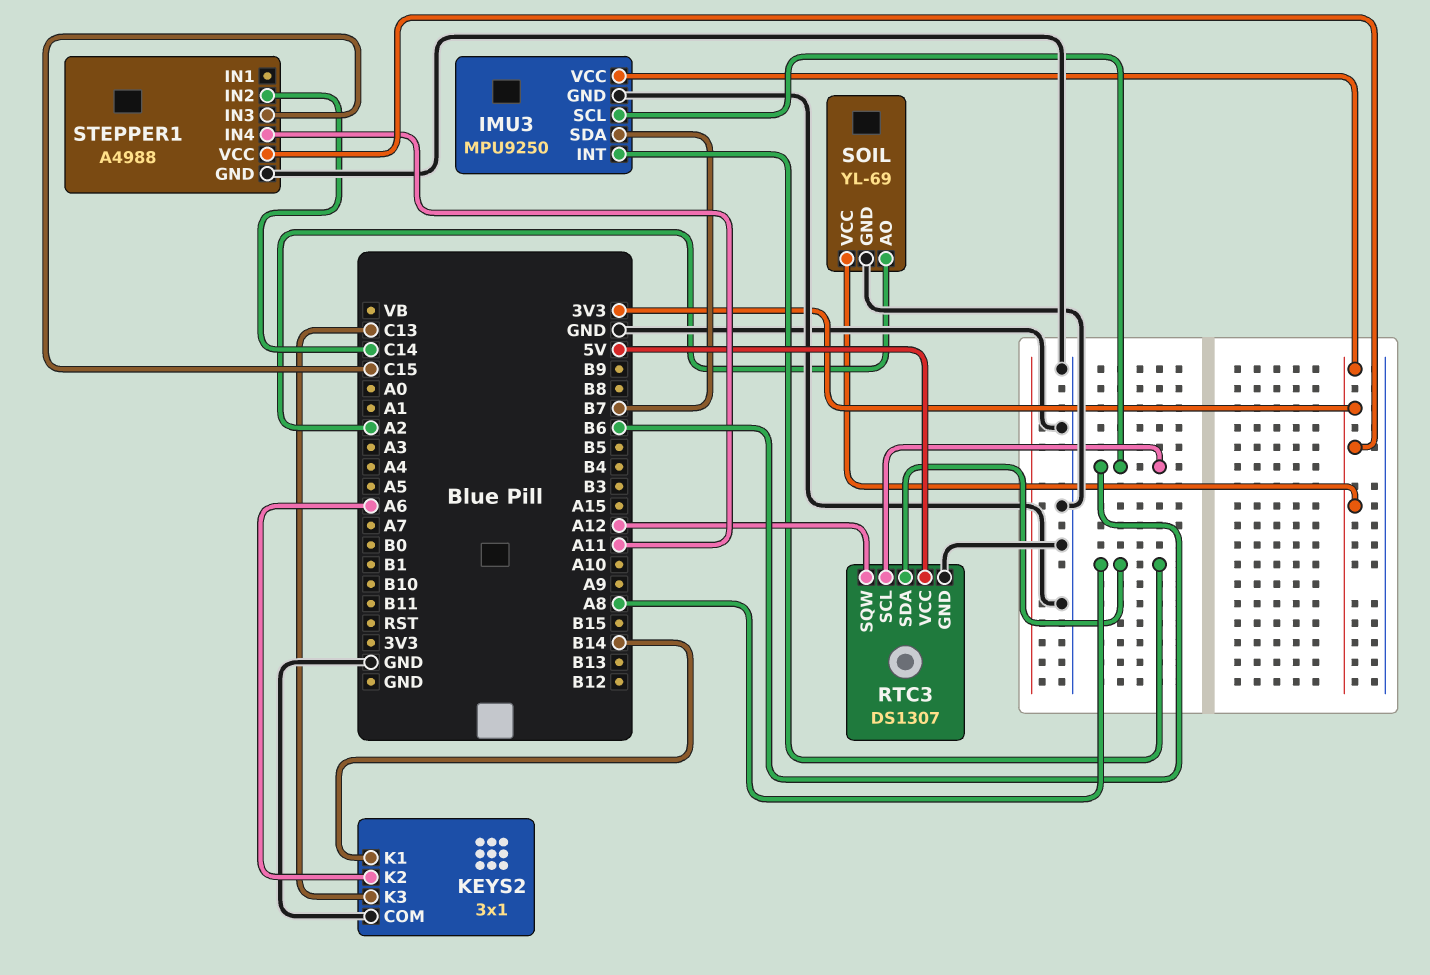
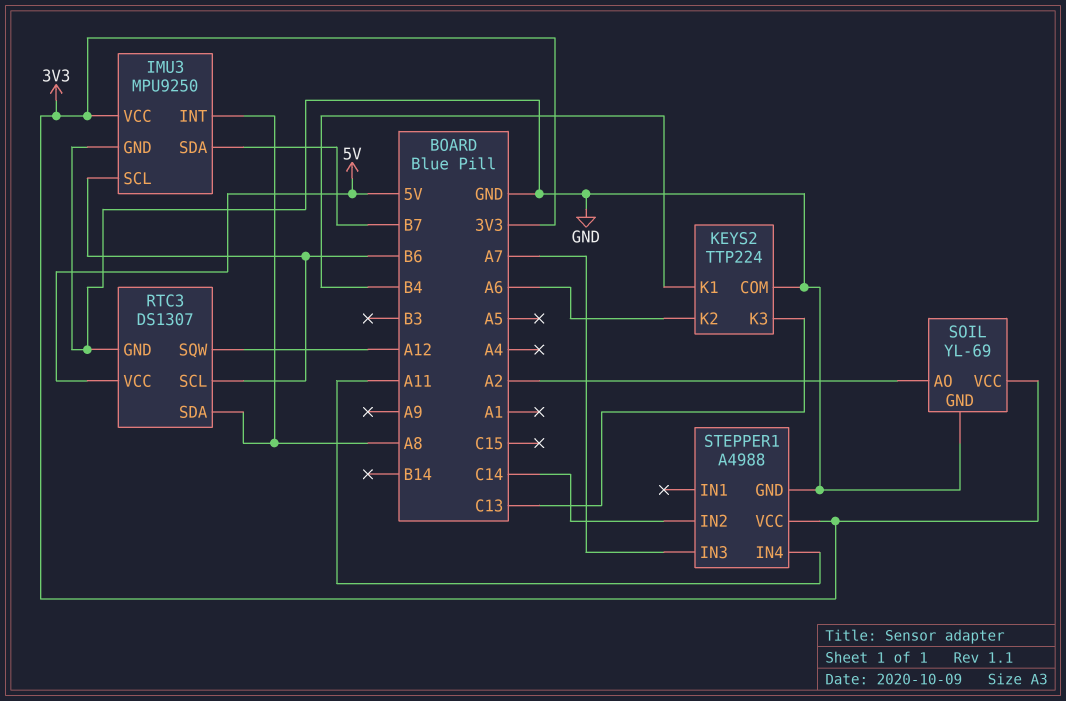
KEYS2: 3x1 -> TTP224
KEYS2 pin K1: B14 -> B4
STEPPER1 pin IN3: C15 -> A7

